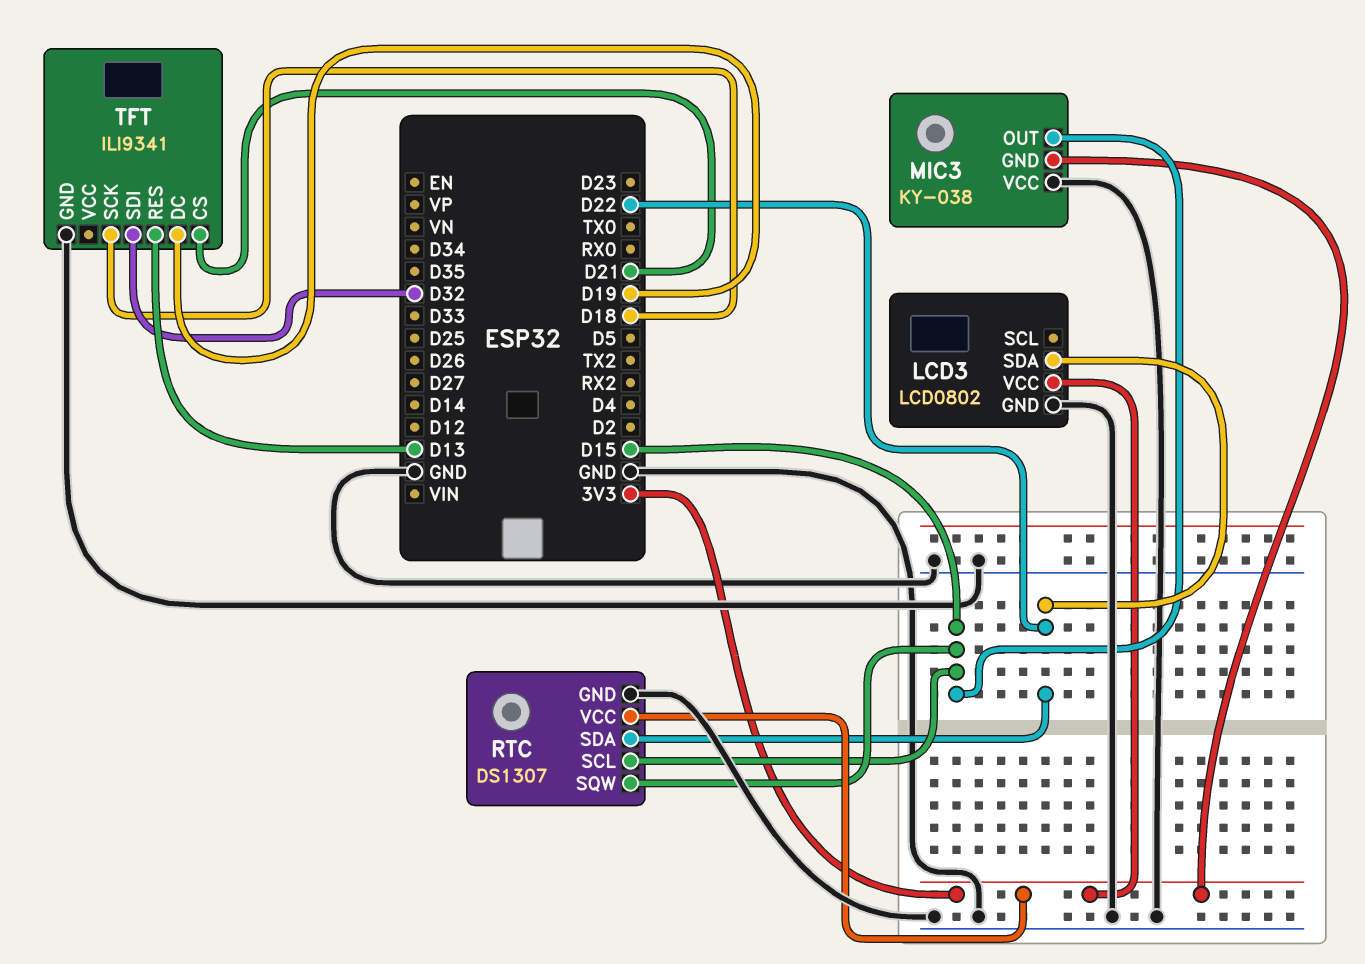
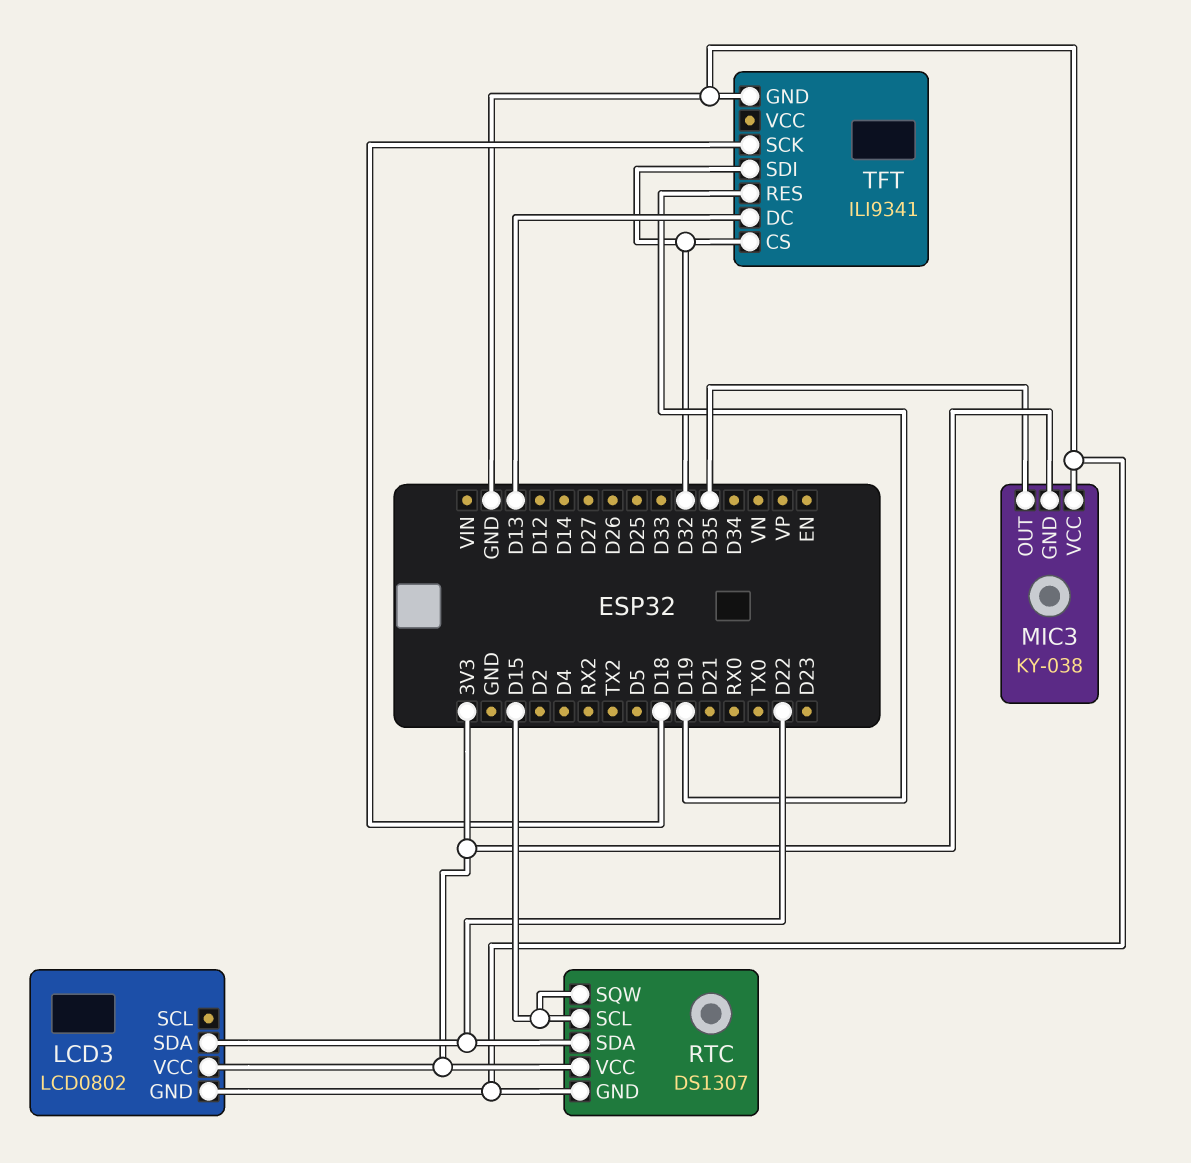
MIC3 pin OUT: D15 -> D35
TFT pin CS: D21 -> D32
TFT pin DC: D19 -> D13
TFT pin RES: D13 -> D19

